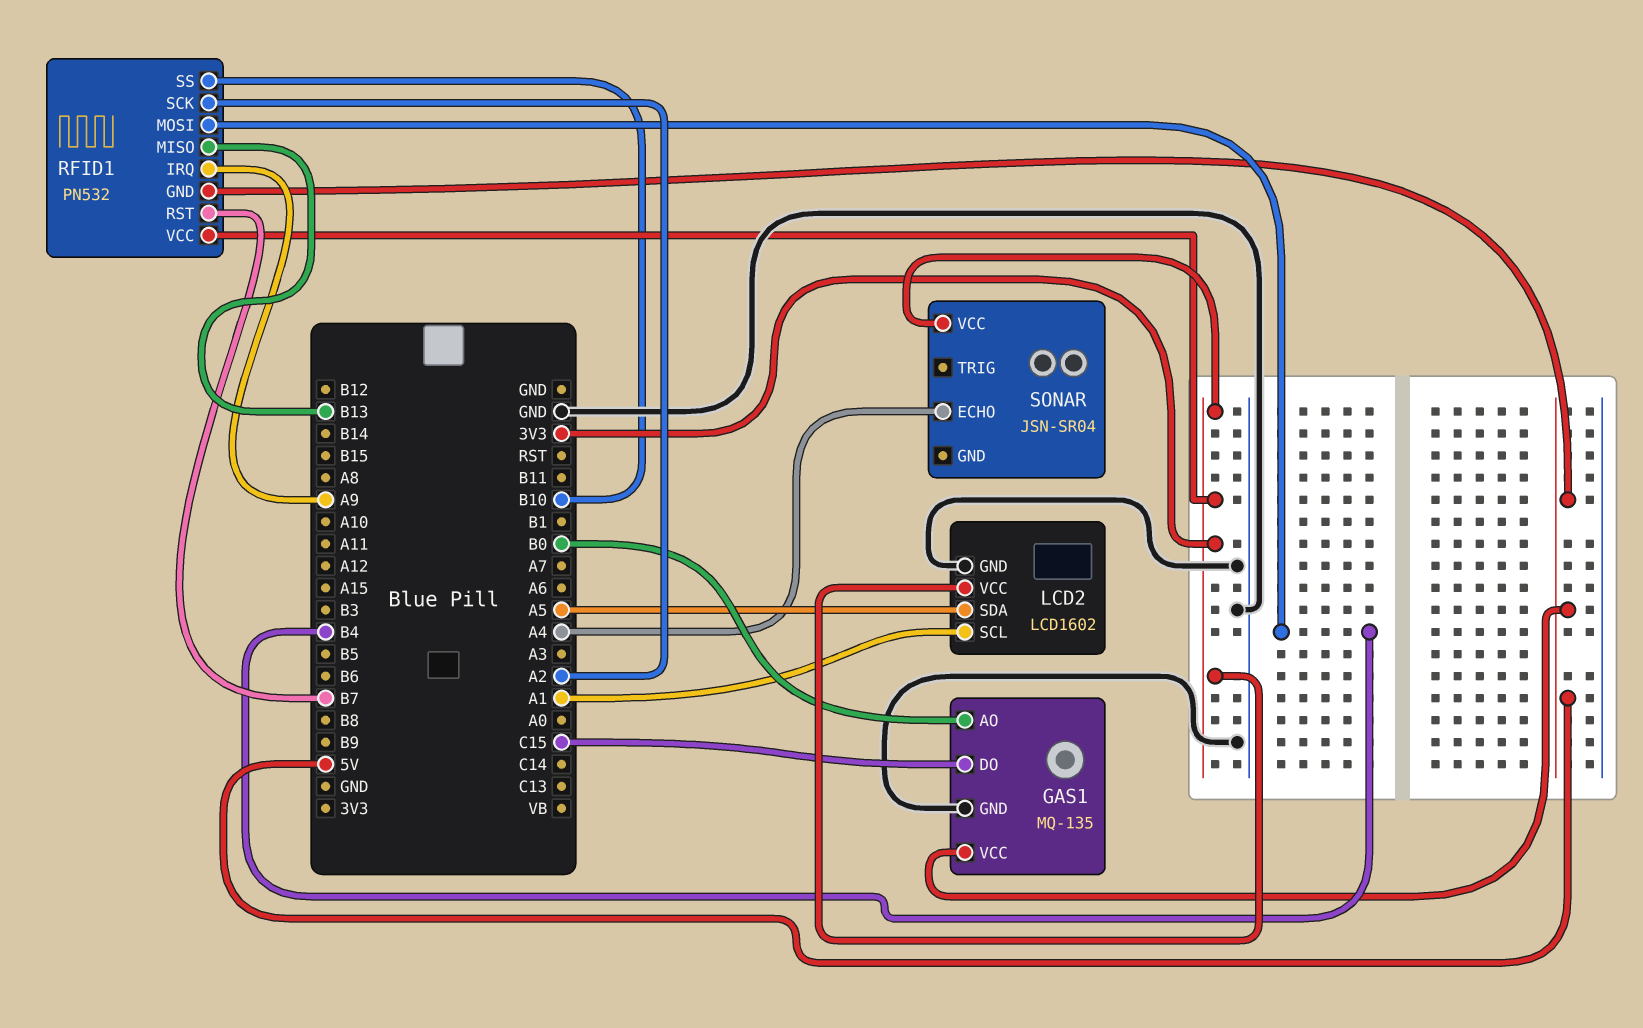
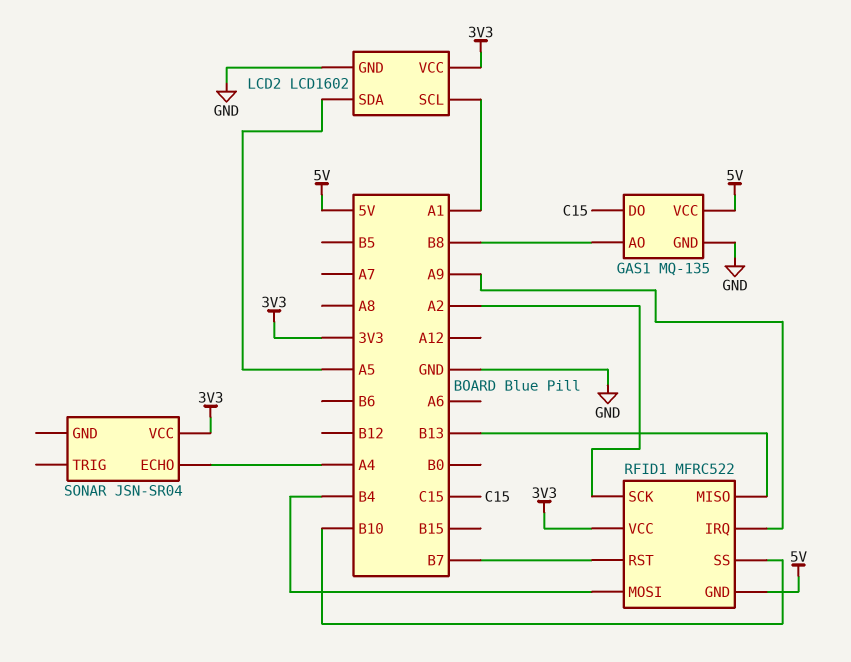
GAS1 pin AO: B0 -> B8
RFID1: PN532 -> MFRC522

